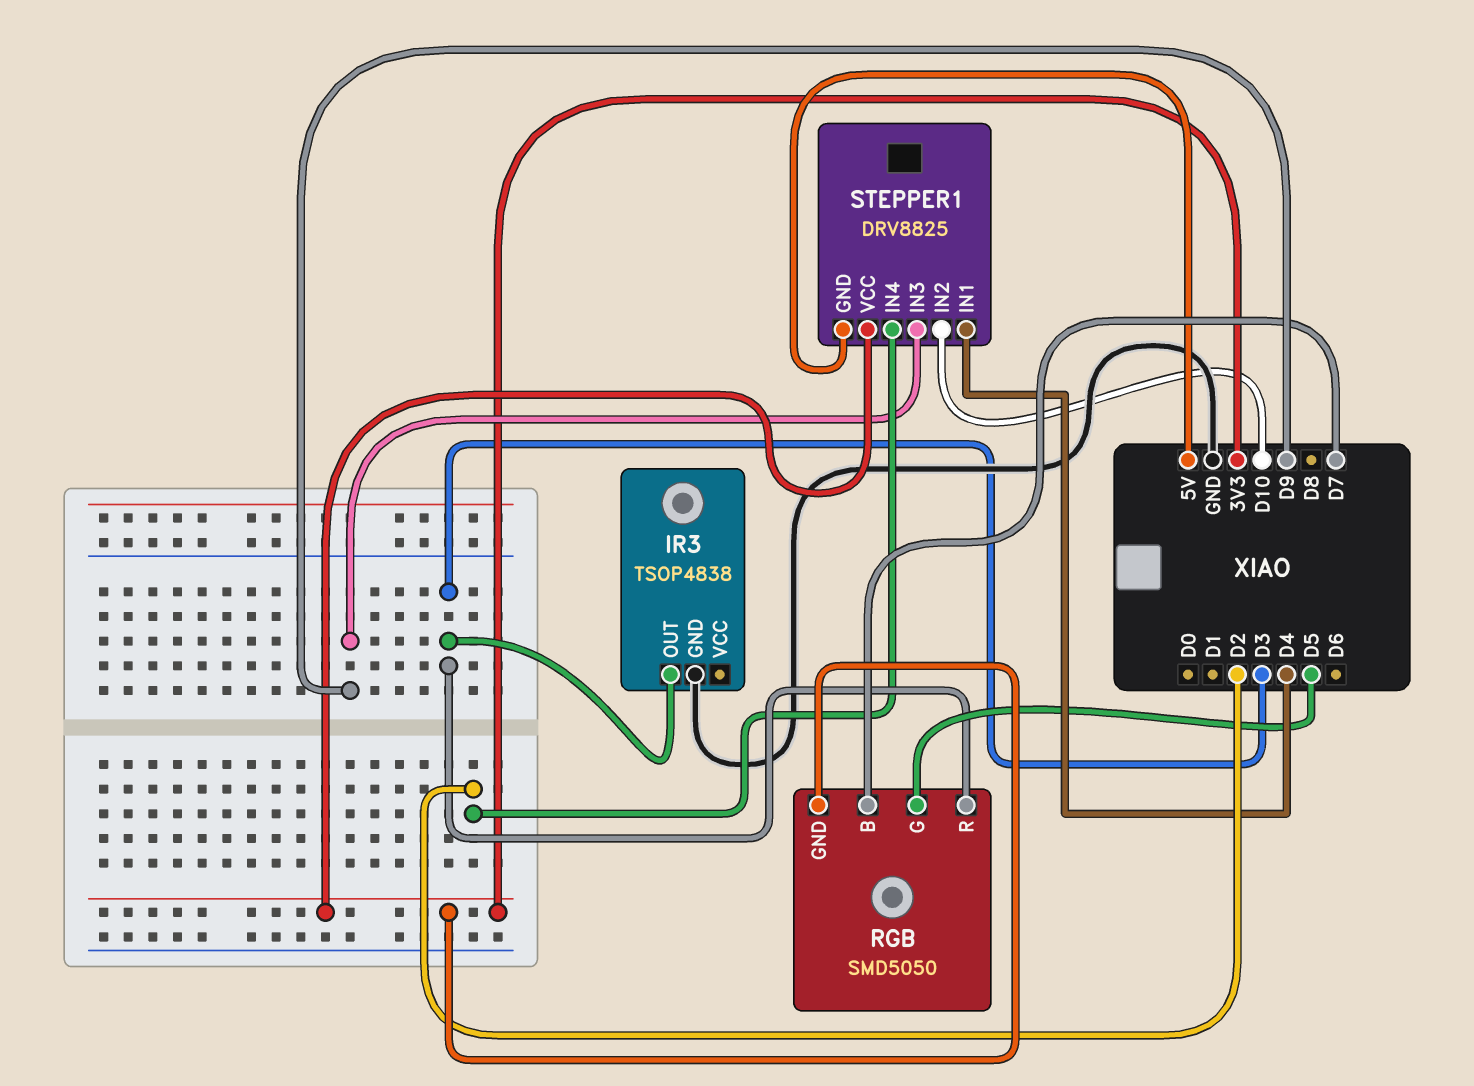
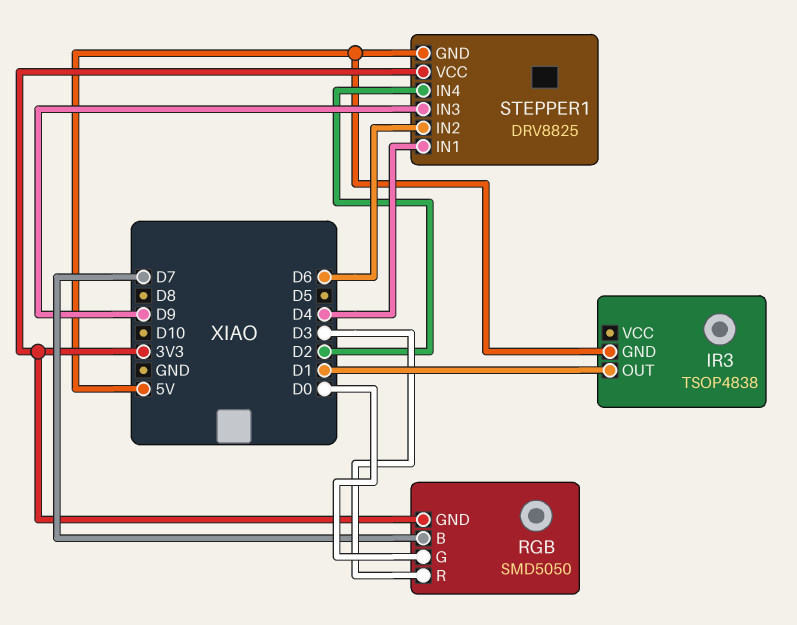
IR3 pin GND: GND -> 5V
IR3 pin OUT: D3 -> D1
RGB pin G: D5 -> D0
STEPPER1 pin IN2: D10 -> D6

